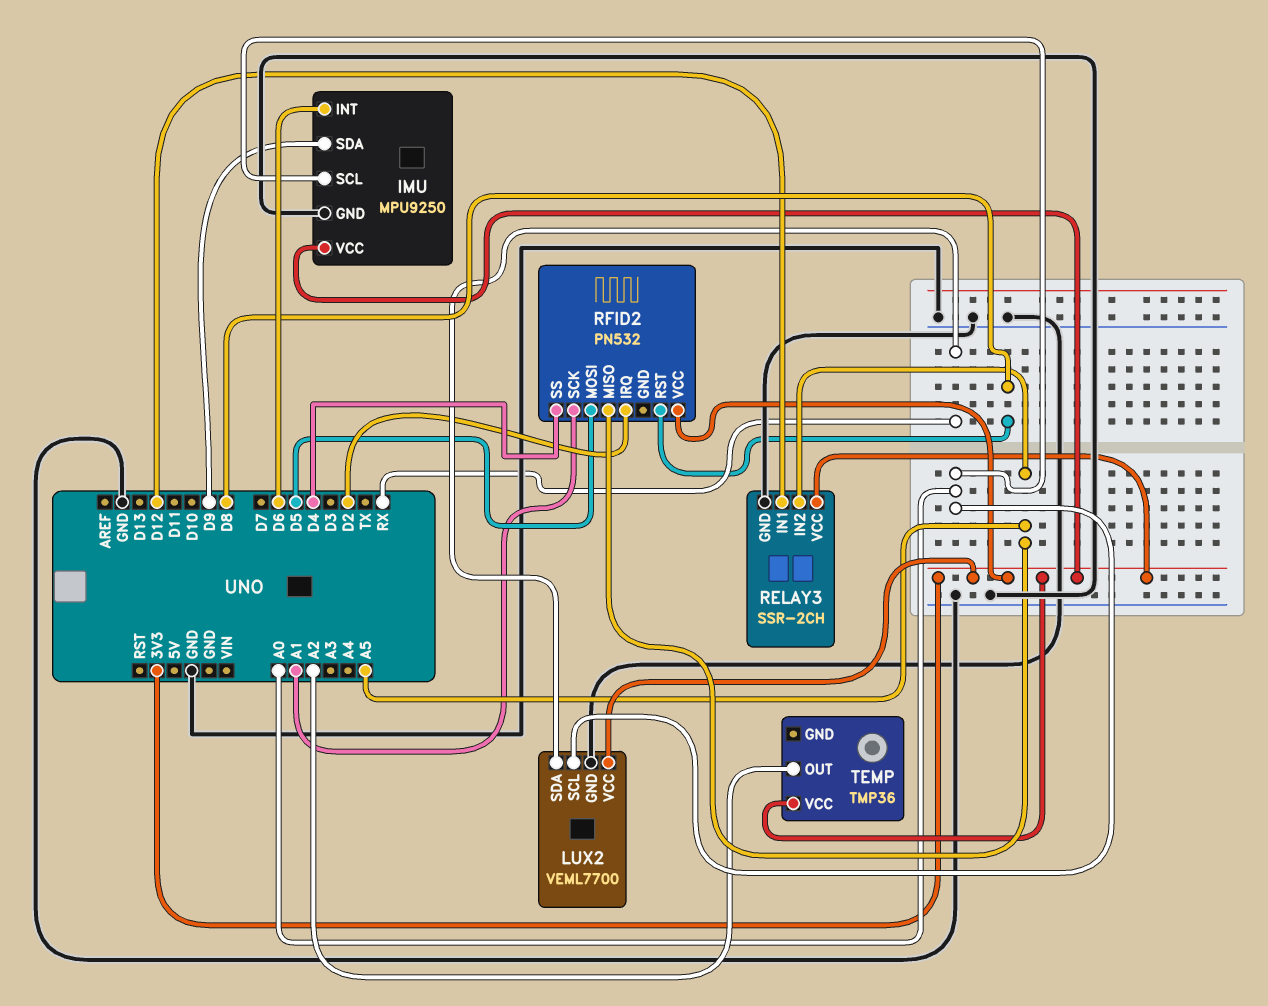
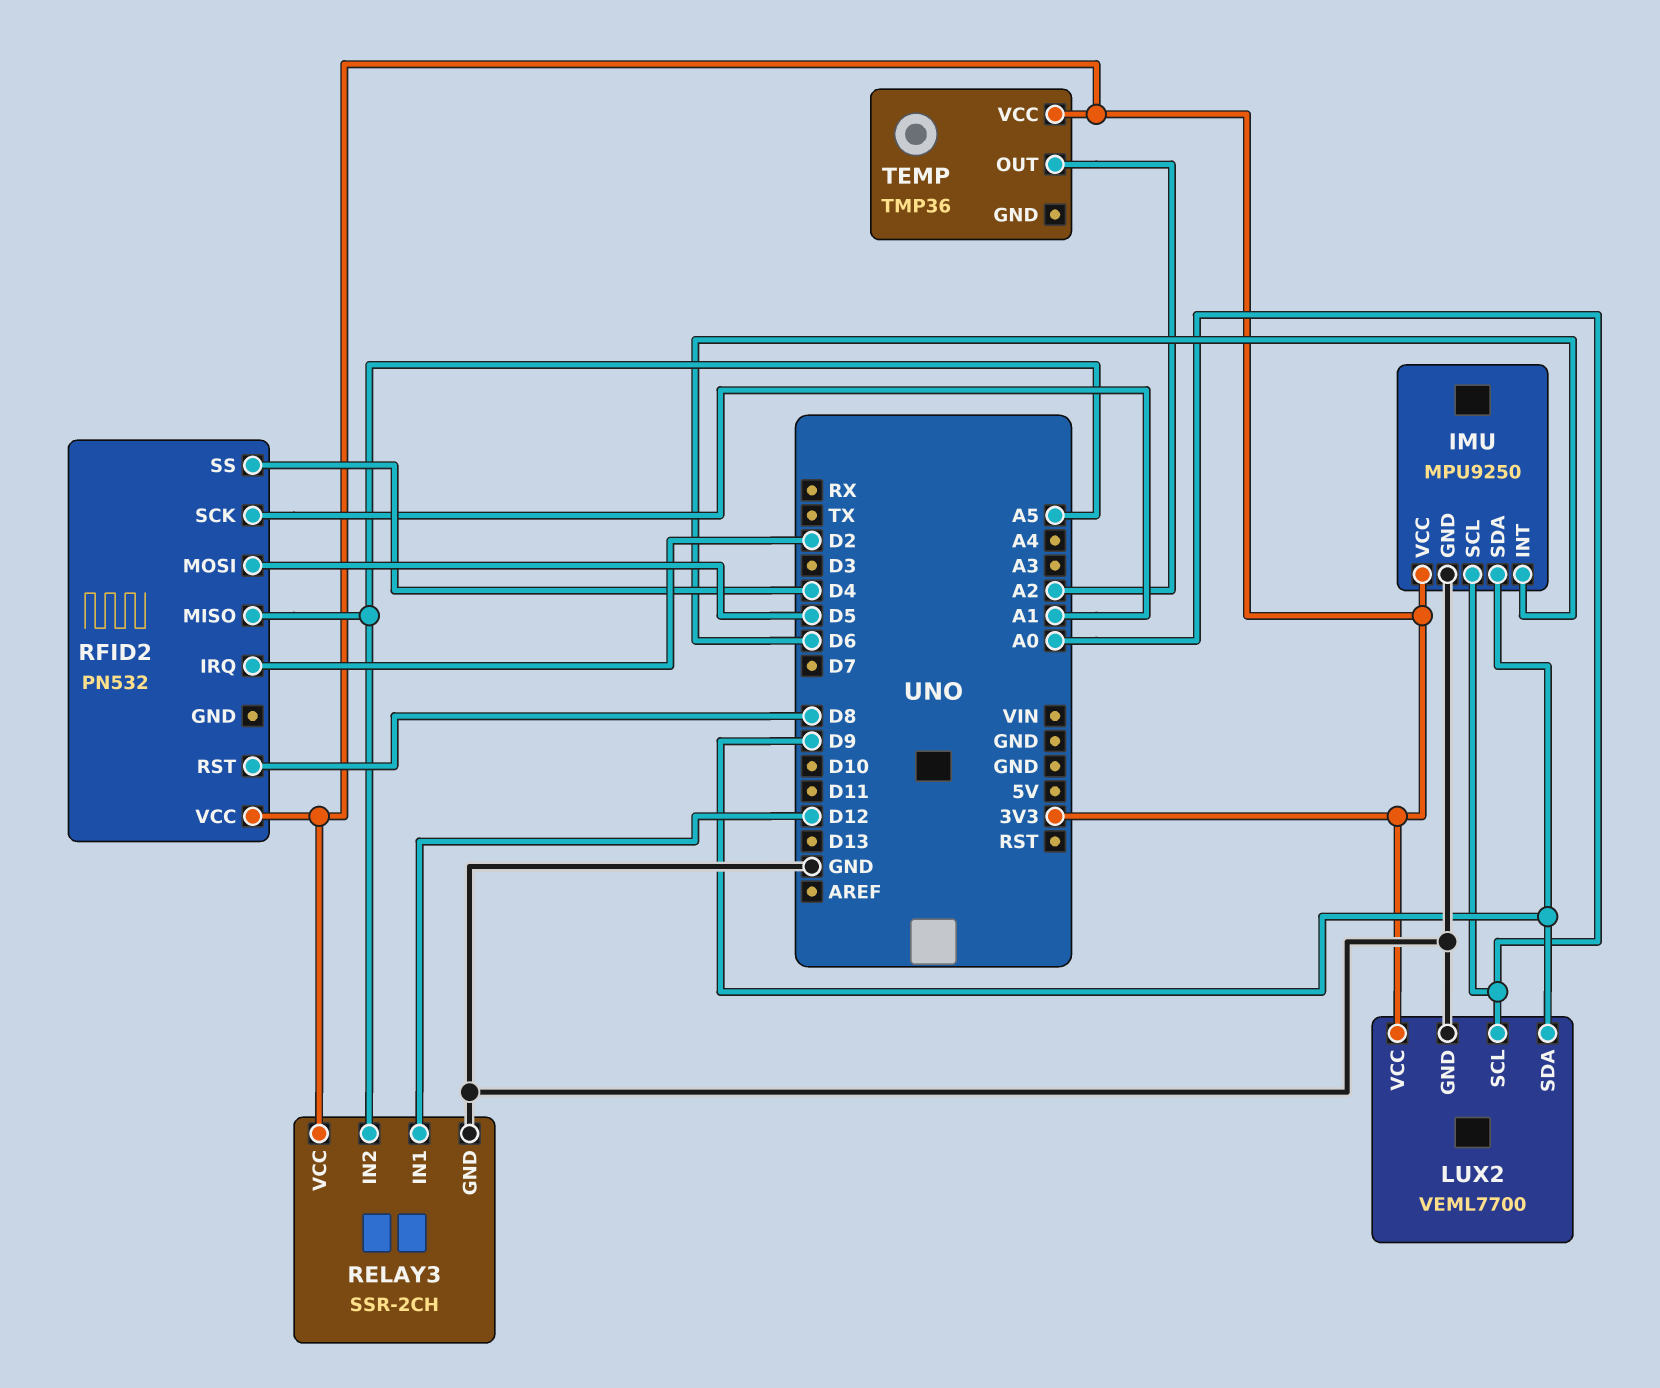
LUX2 pin SDA: RX -> D9

